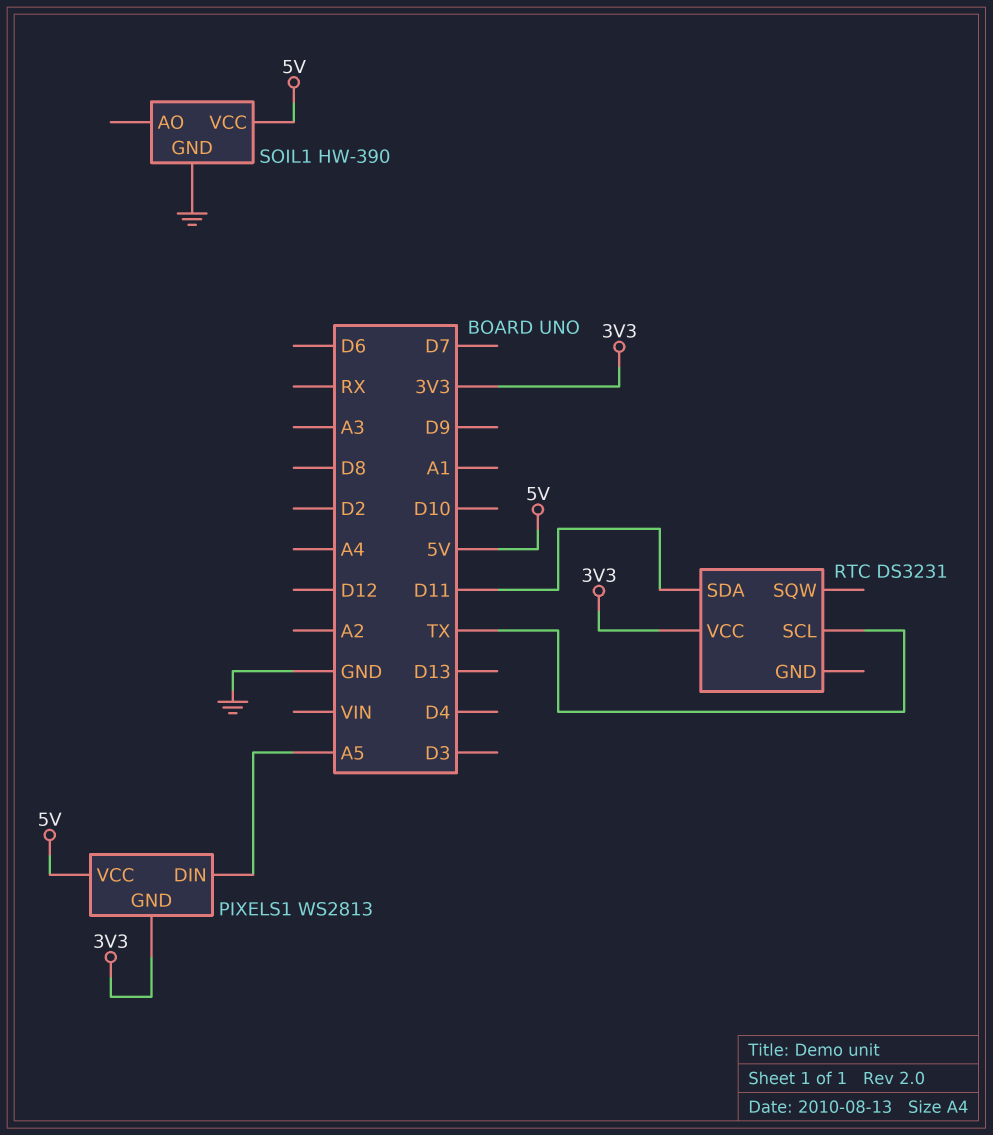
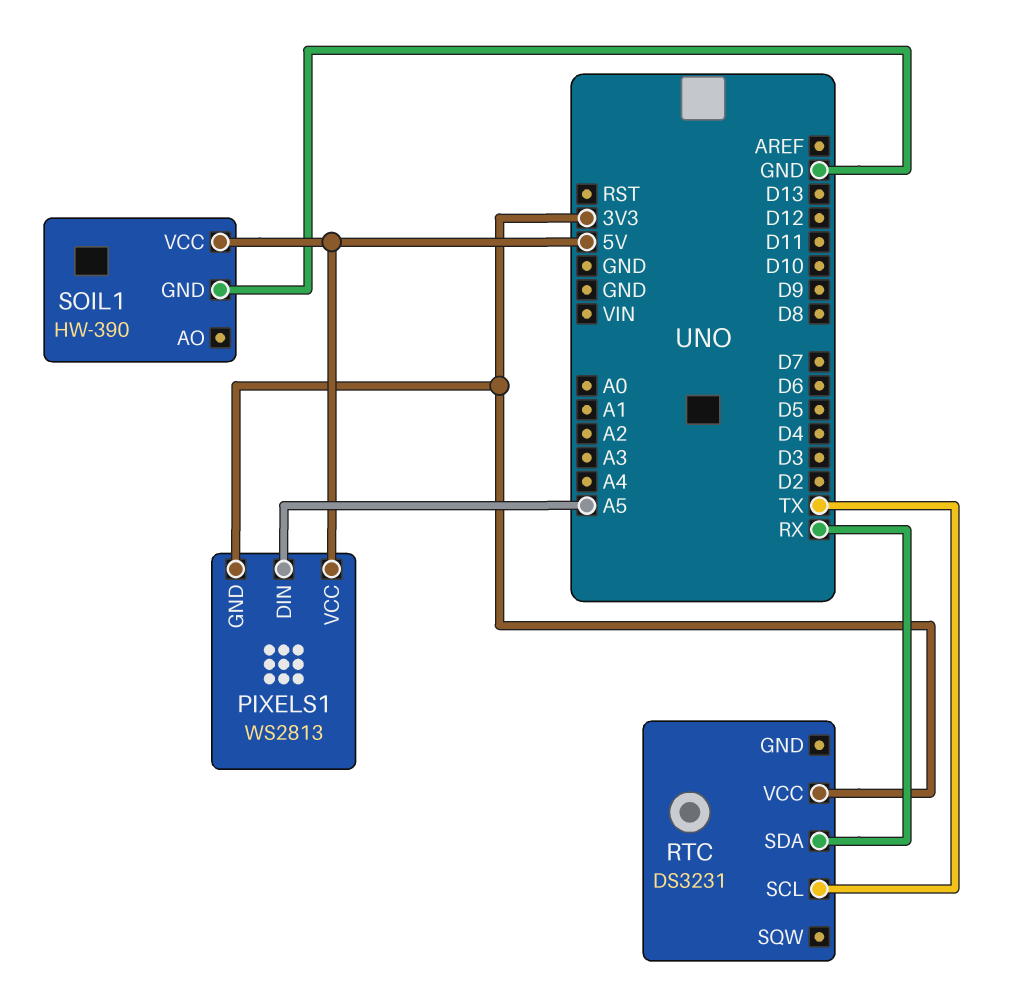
RTC pin SDA: D11 -> RX

